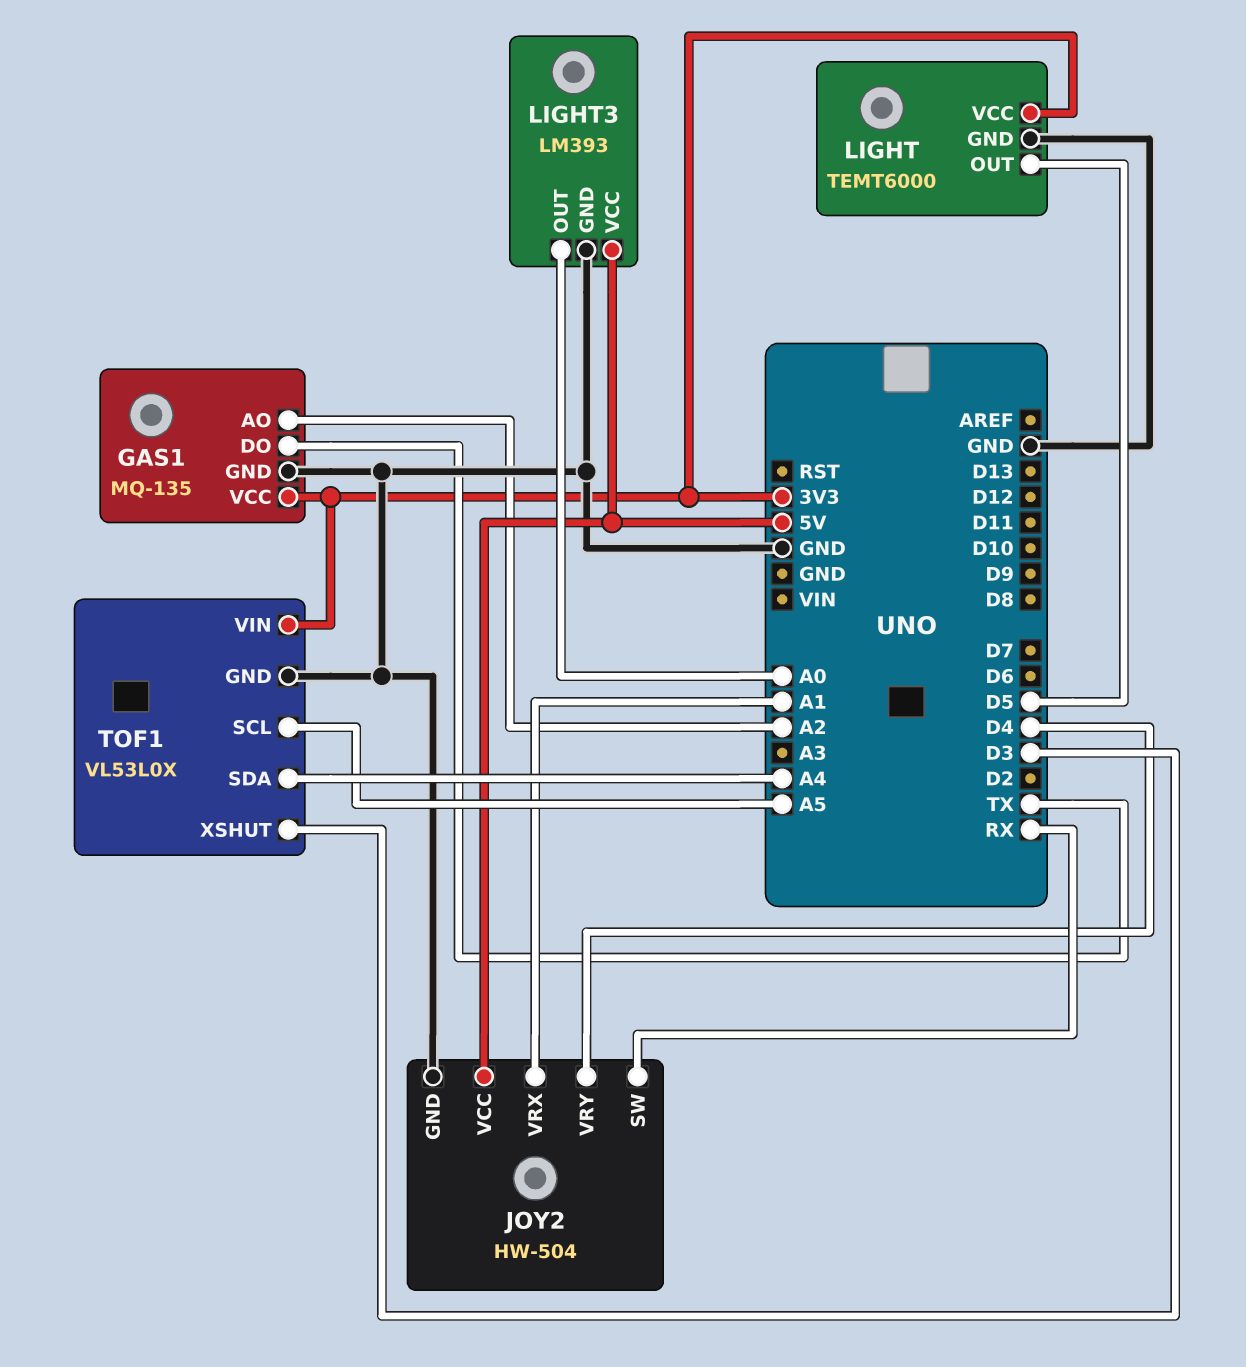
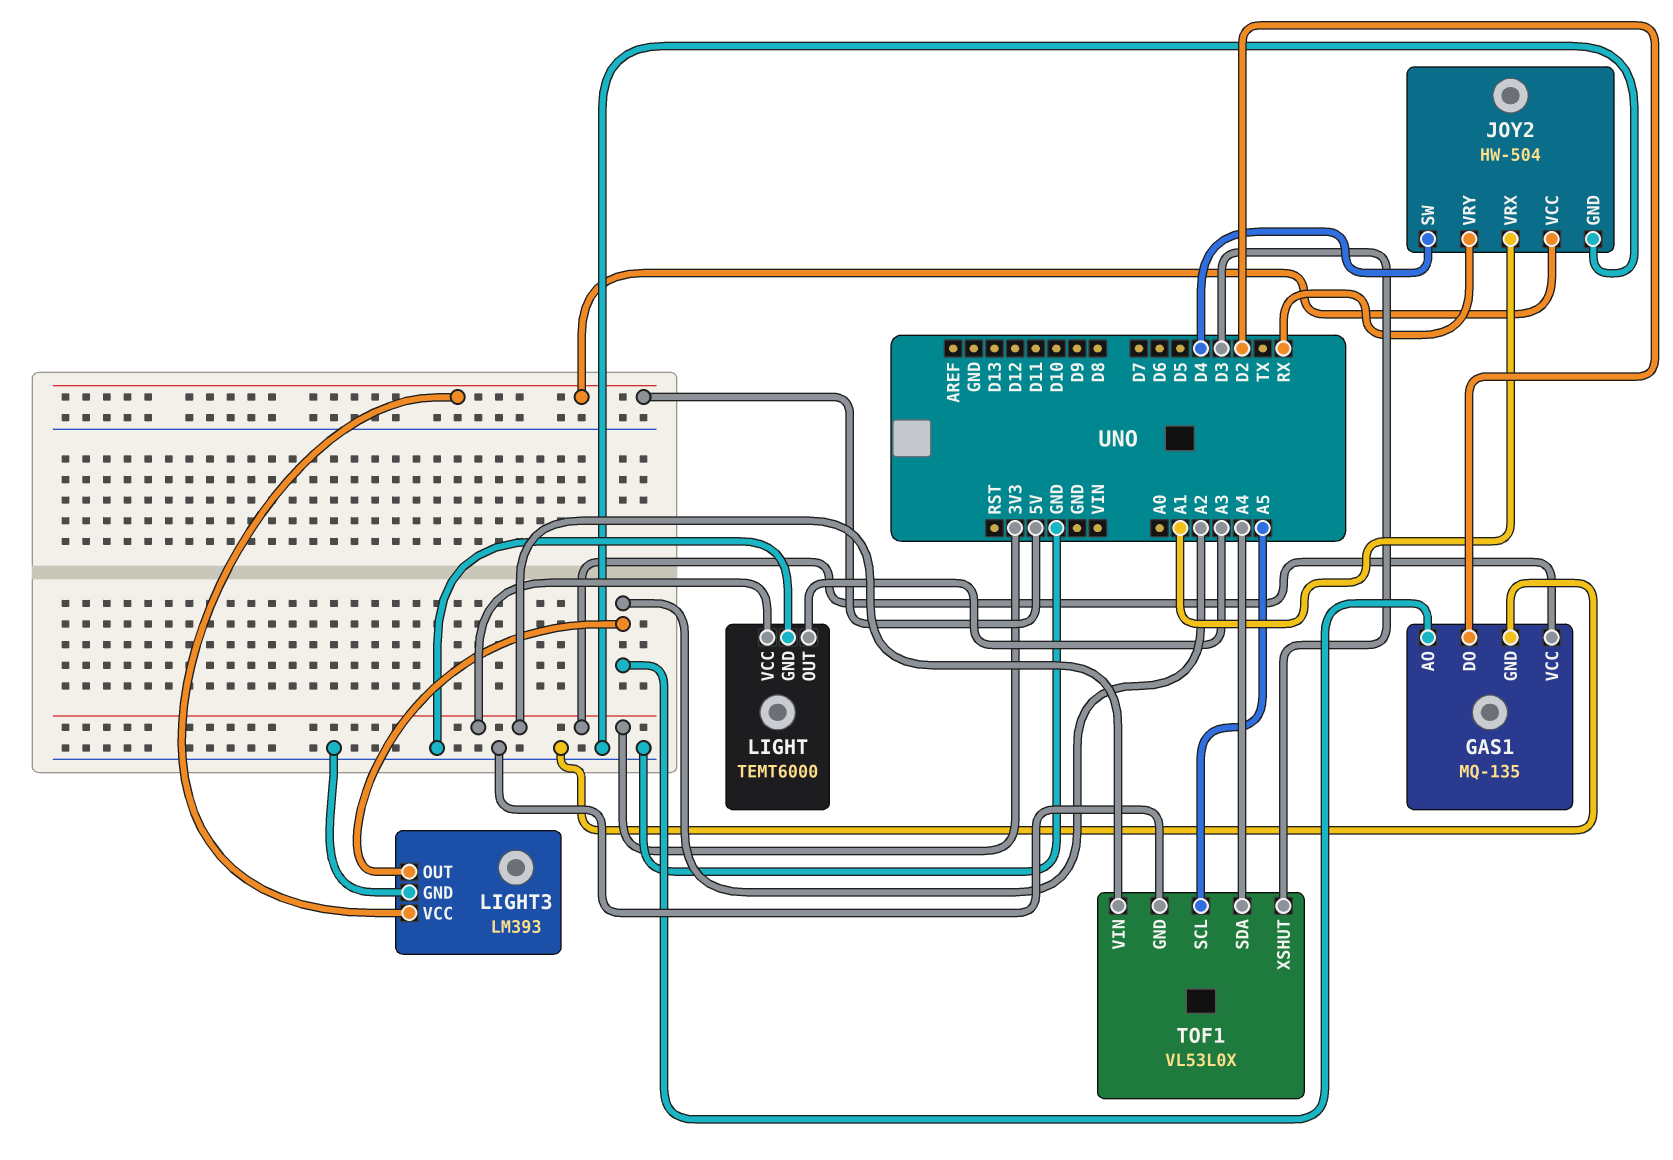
GAS1 pin DO: TX -> D2
JOY2 pin SW: RX -> D4
JOY2 pin VRY: D4 -> RX
LIGHT pin OUT: D5 -> A3
LIGHT3 pin OUT: A0 -> A2

